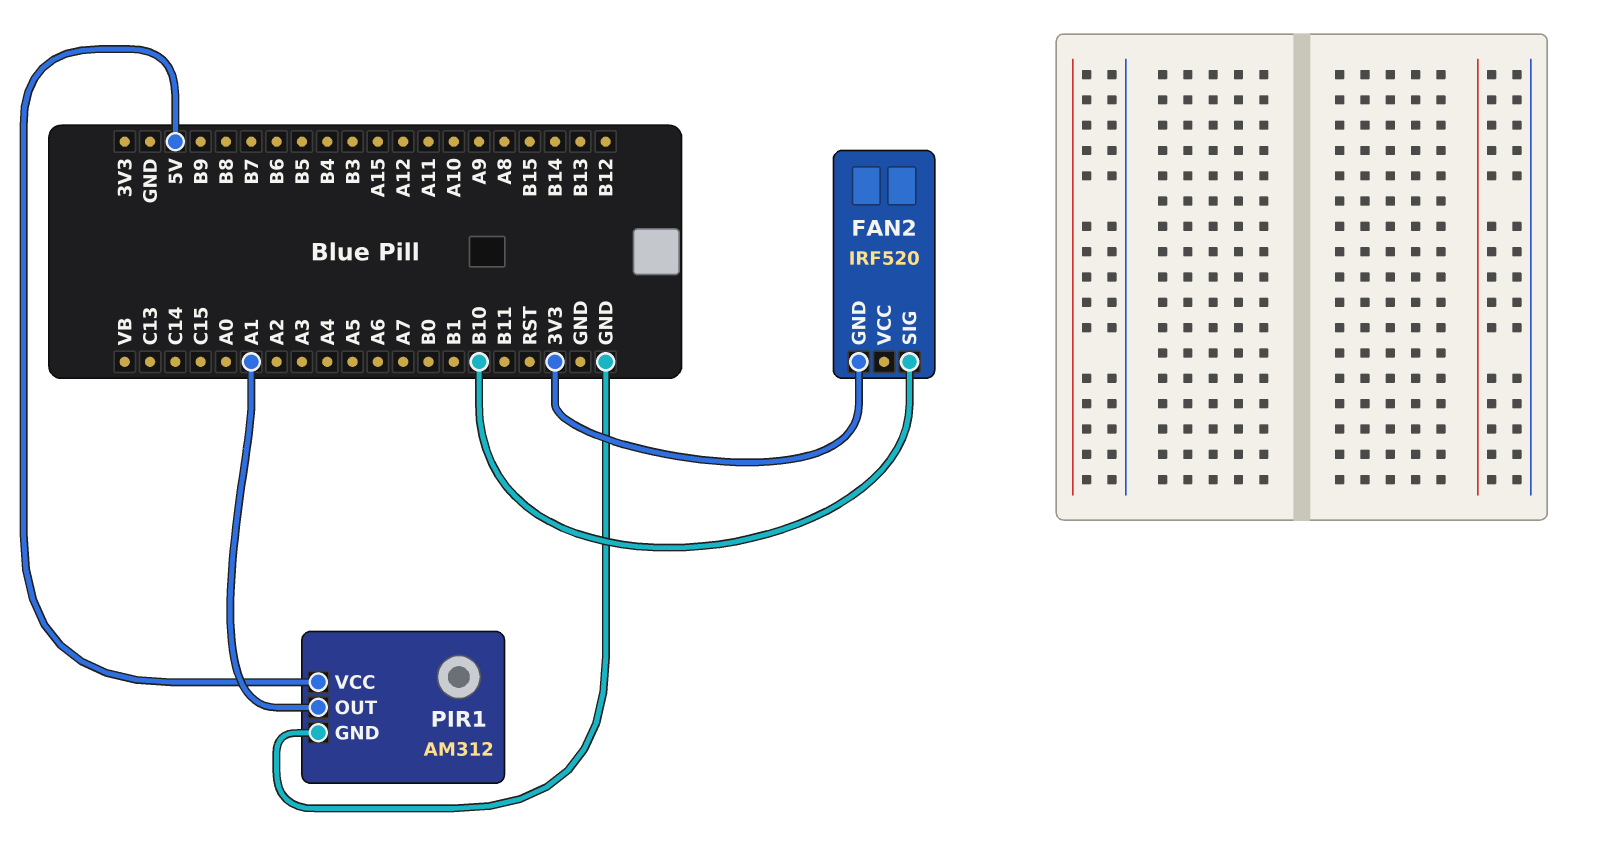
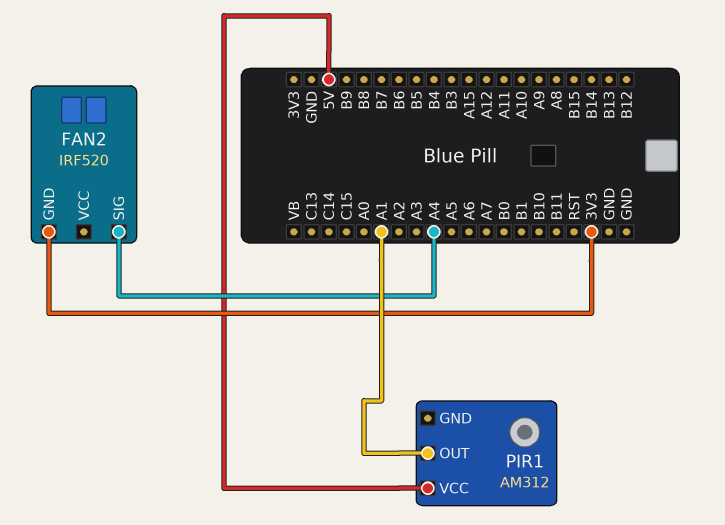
FAN2 pin SIG: B10 -> A4
PIR1 pin GND: GND -> none

